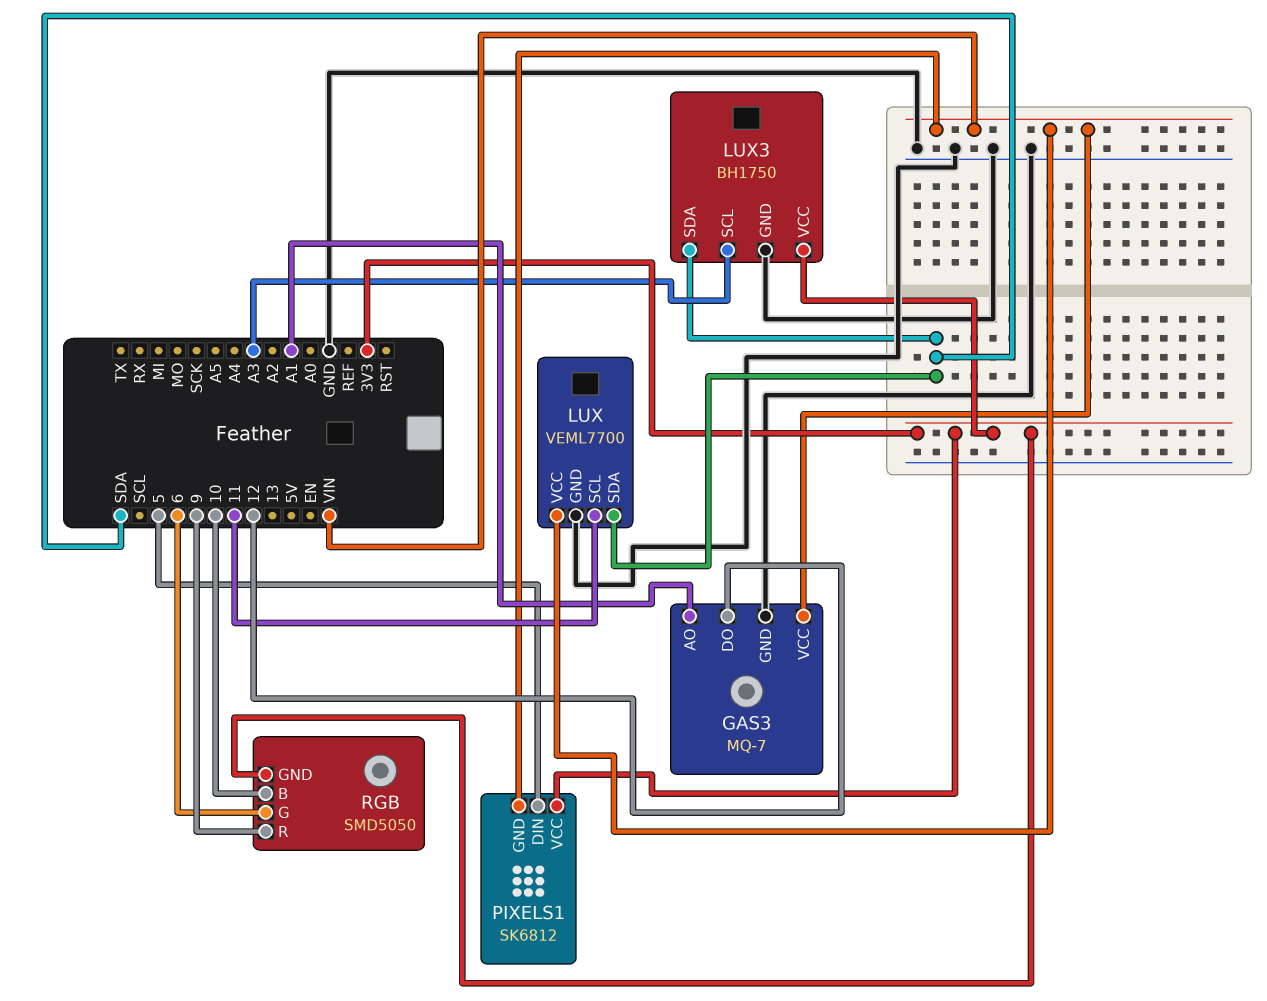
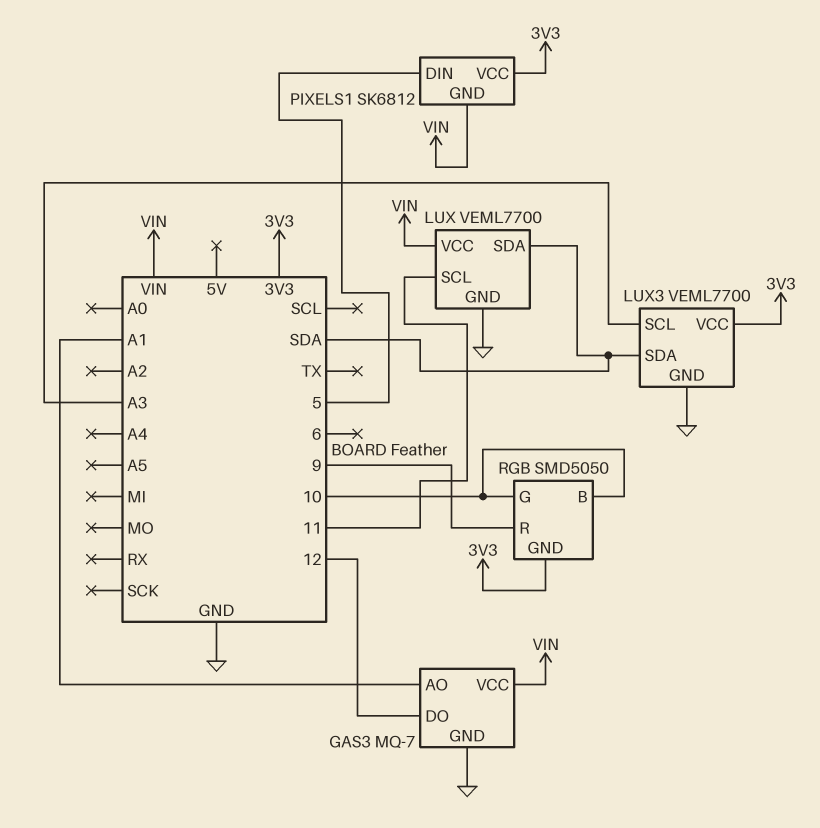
LUX3: BH1750 -> VEML7700
RGB pin G: 6 -> 10

